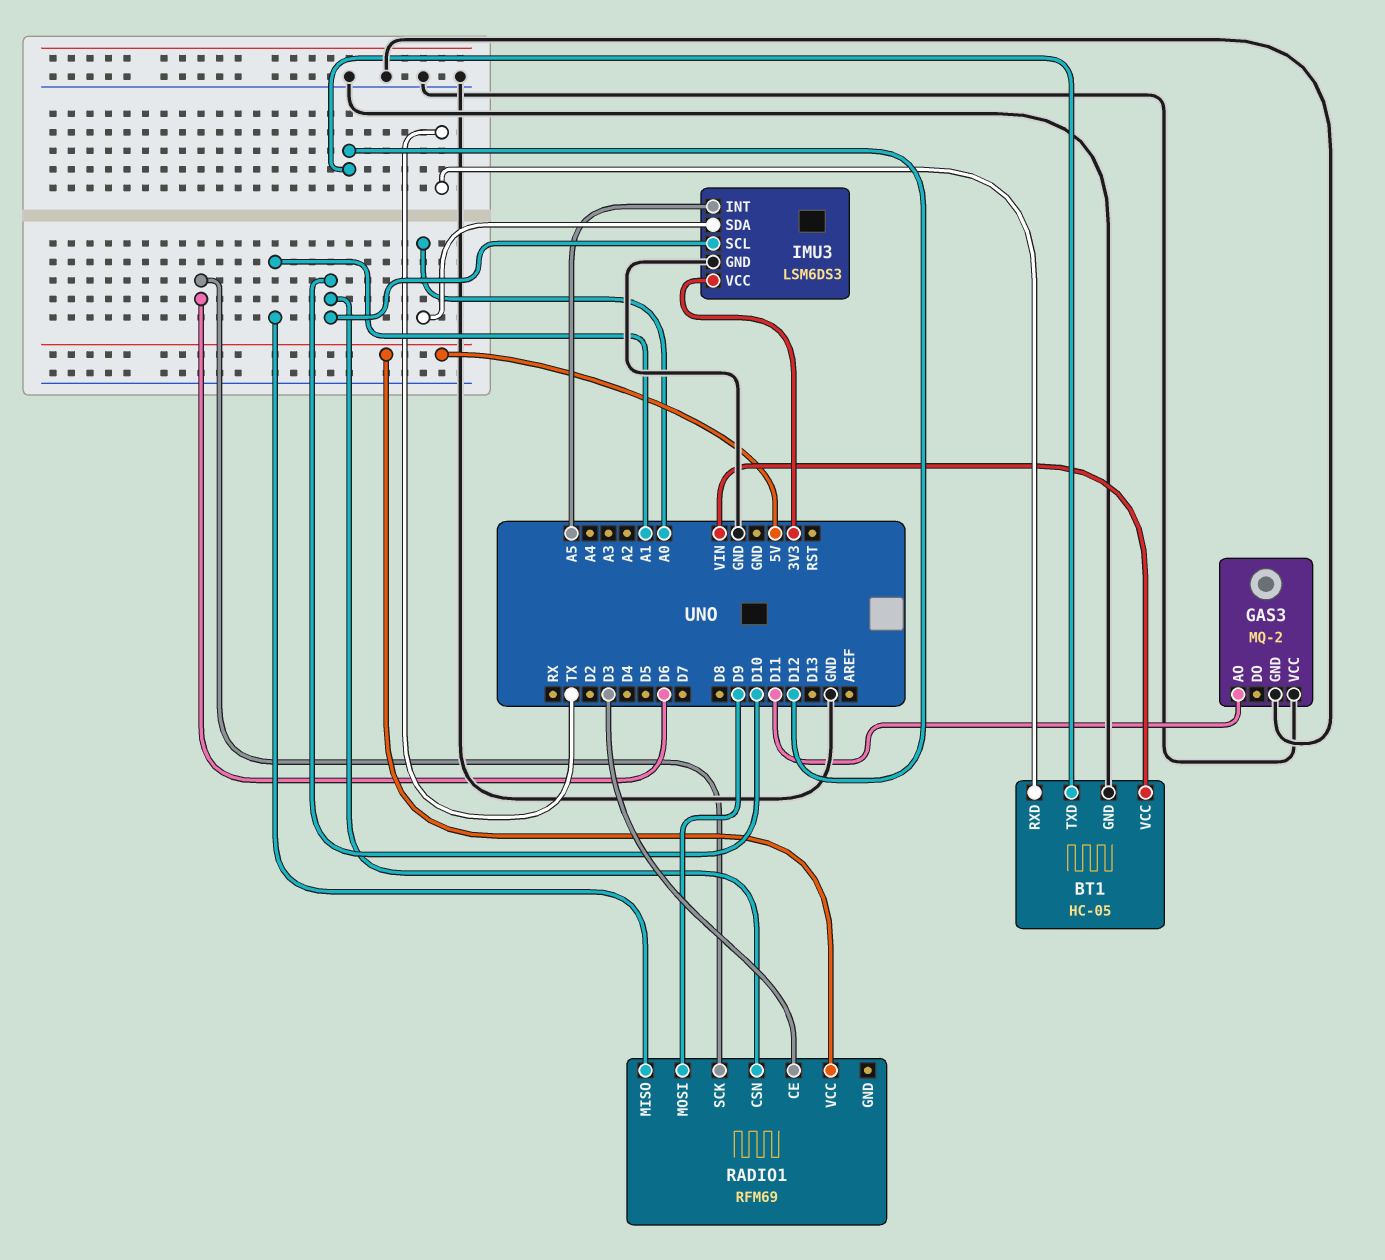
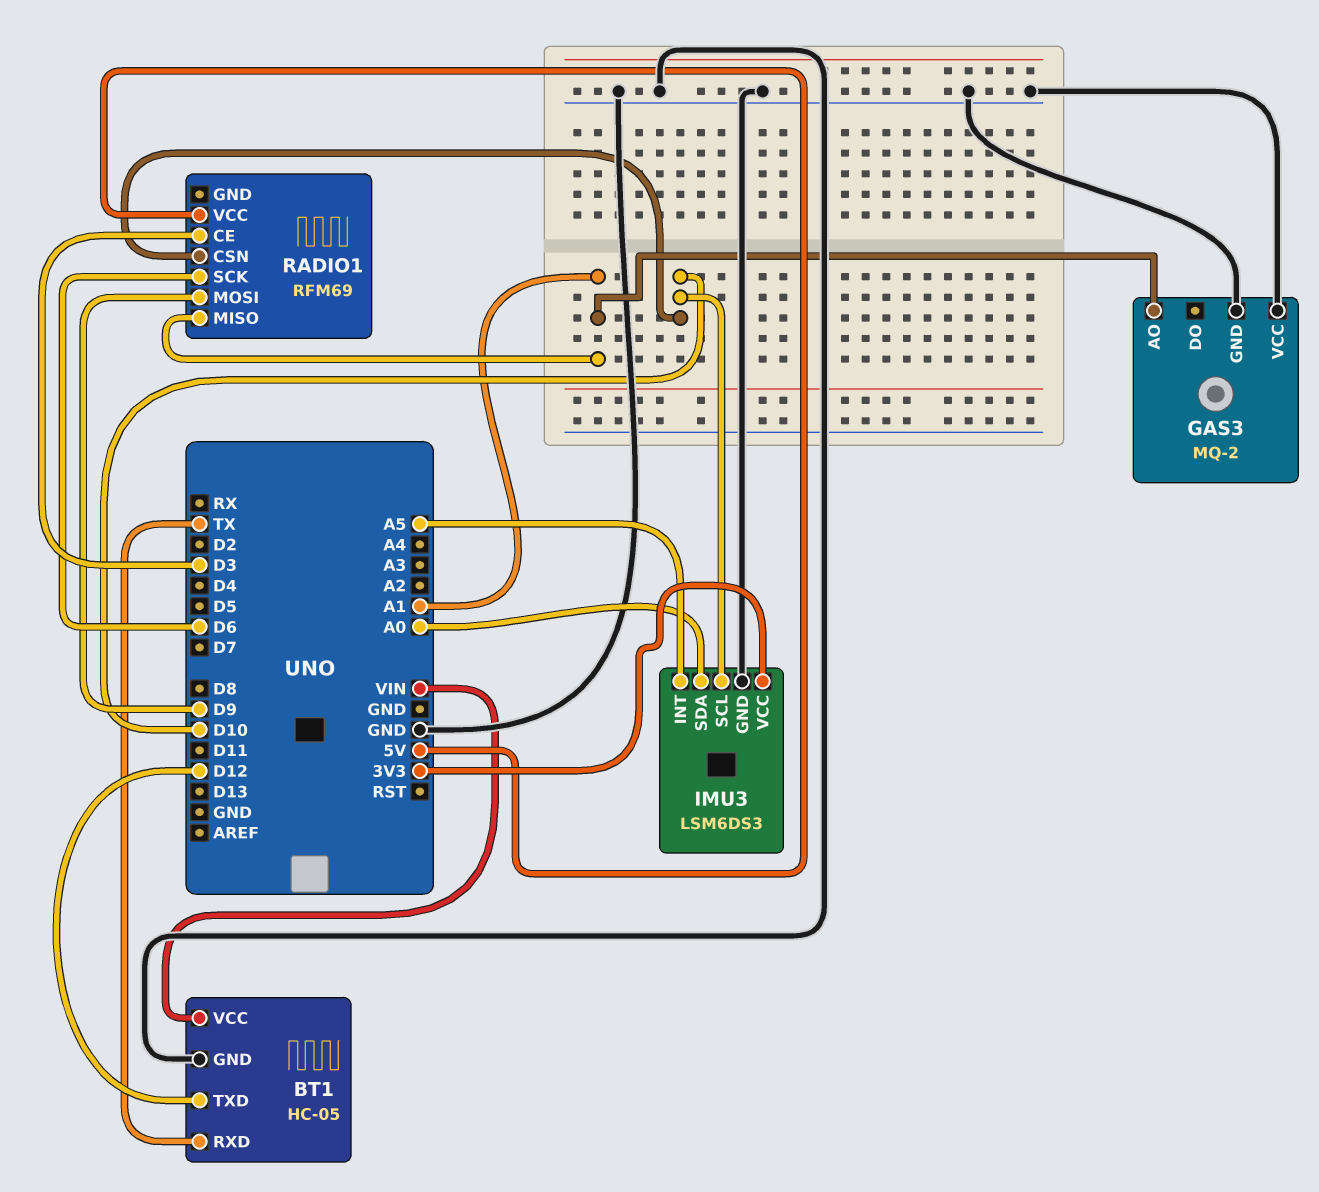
GAS3 pin AO: D11 -> A1

